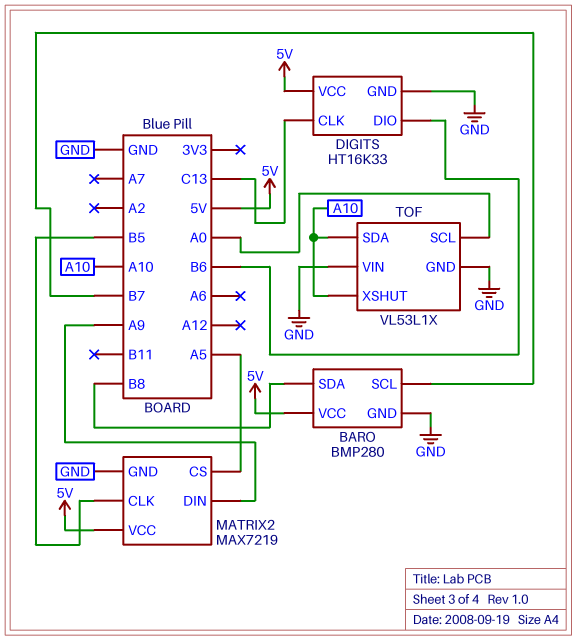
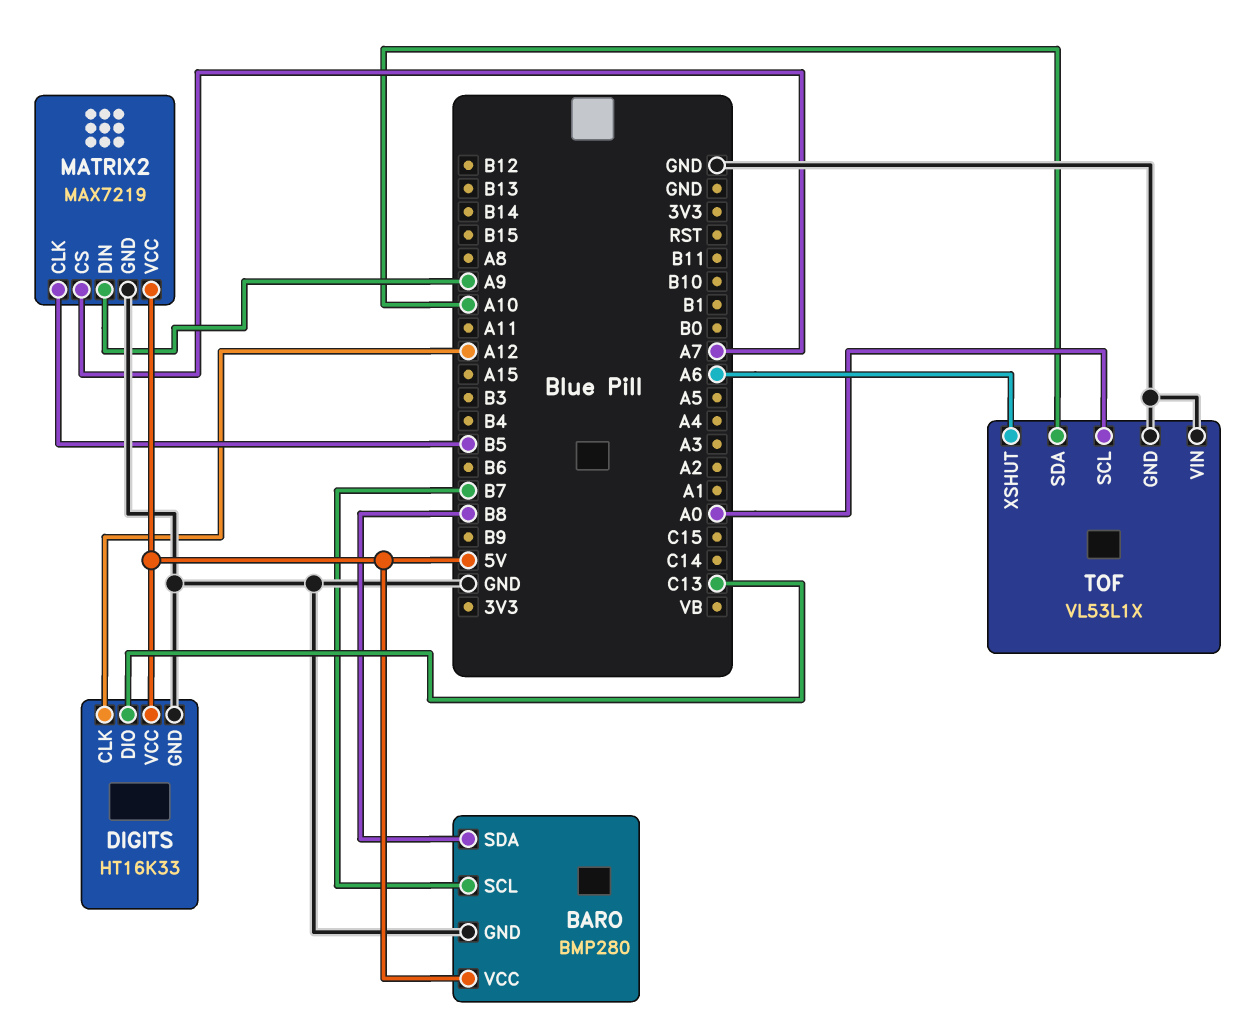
DIGITS pin CLK: C13 -> A12
DIGITS pin DIO: B6 -> C13
MATRIX2 pin CS: A5 -> A7
TOF pin XSHUT: A10 -> A6

